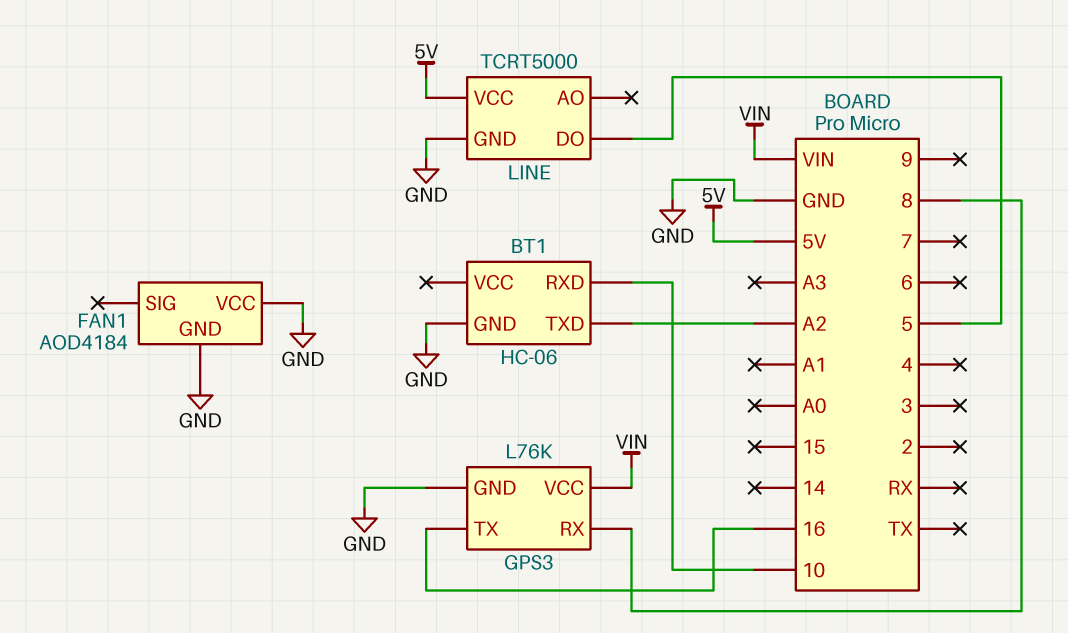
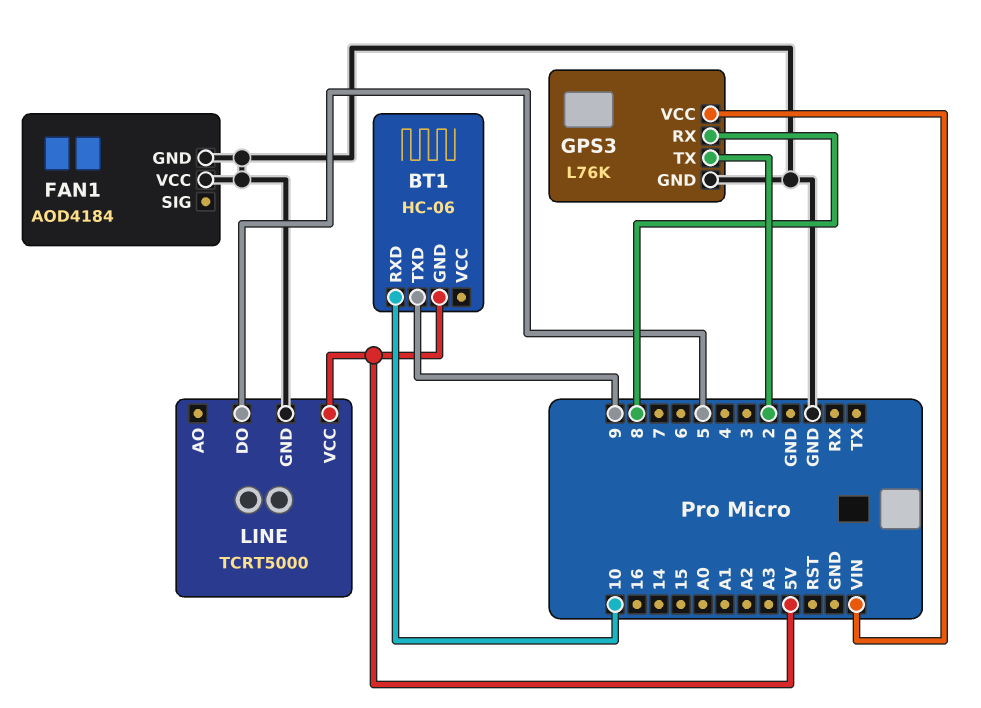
BT1 pin GND: GND -> 5V
BT1 pin TXD: A2 -> 9
GPS3 pin TX: 16 -> 2

